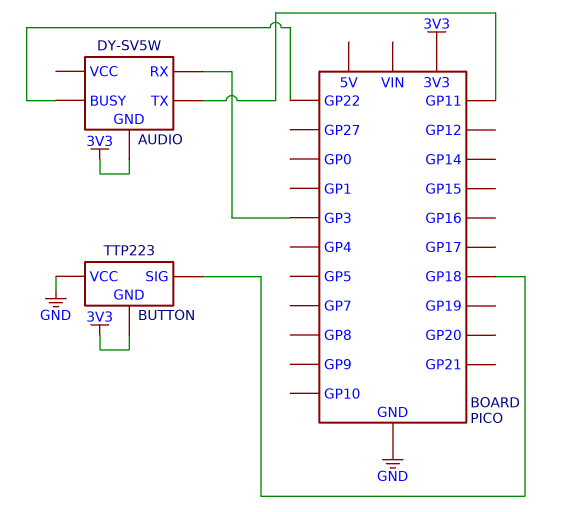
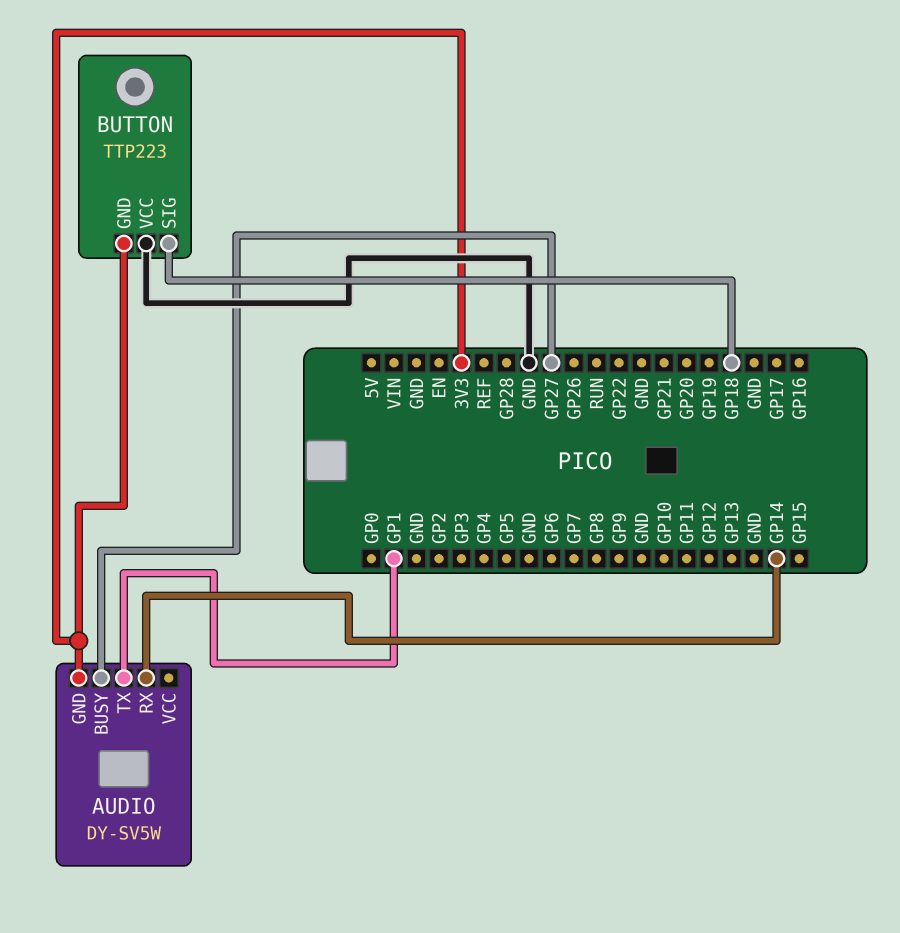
AUDIO pin BUSY: GP22 -> GP27
AUDIO pin RX: GP3 -> GP14
AUDIO pin TX: GP11 -> GP1

